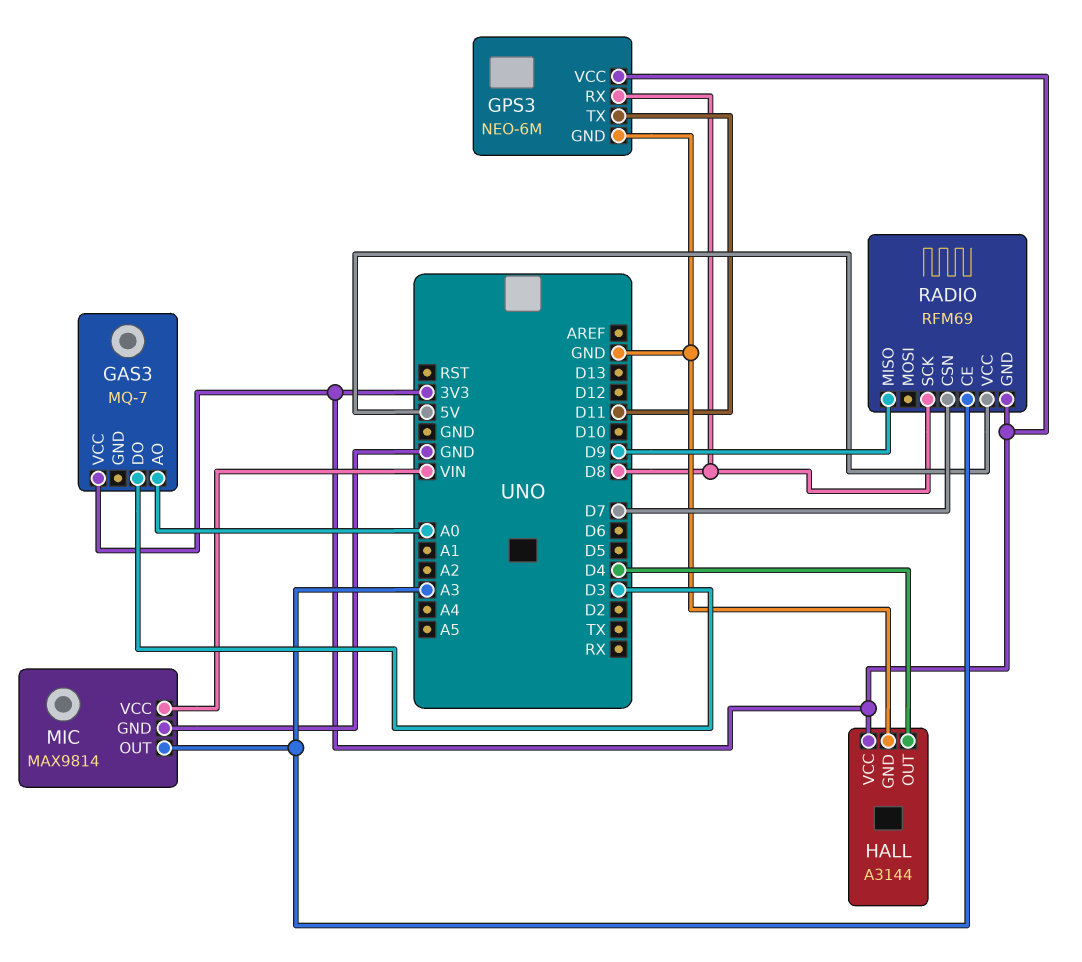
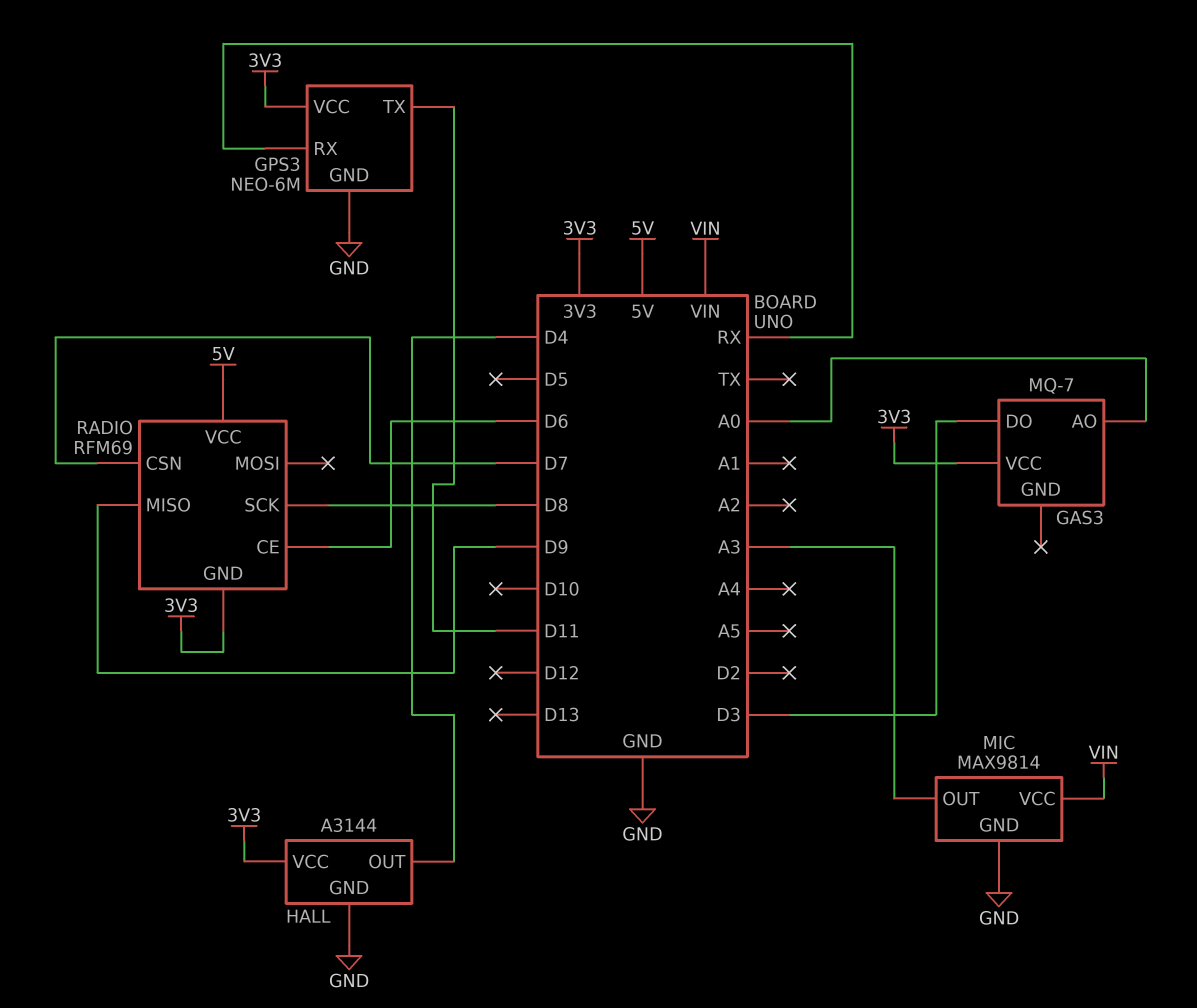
GPS3 pin RX: D8 -> RX
RADIO pin CE: A3 -> D6

